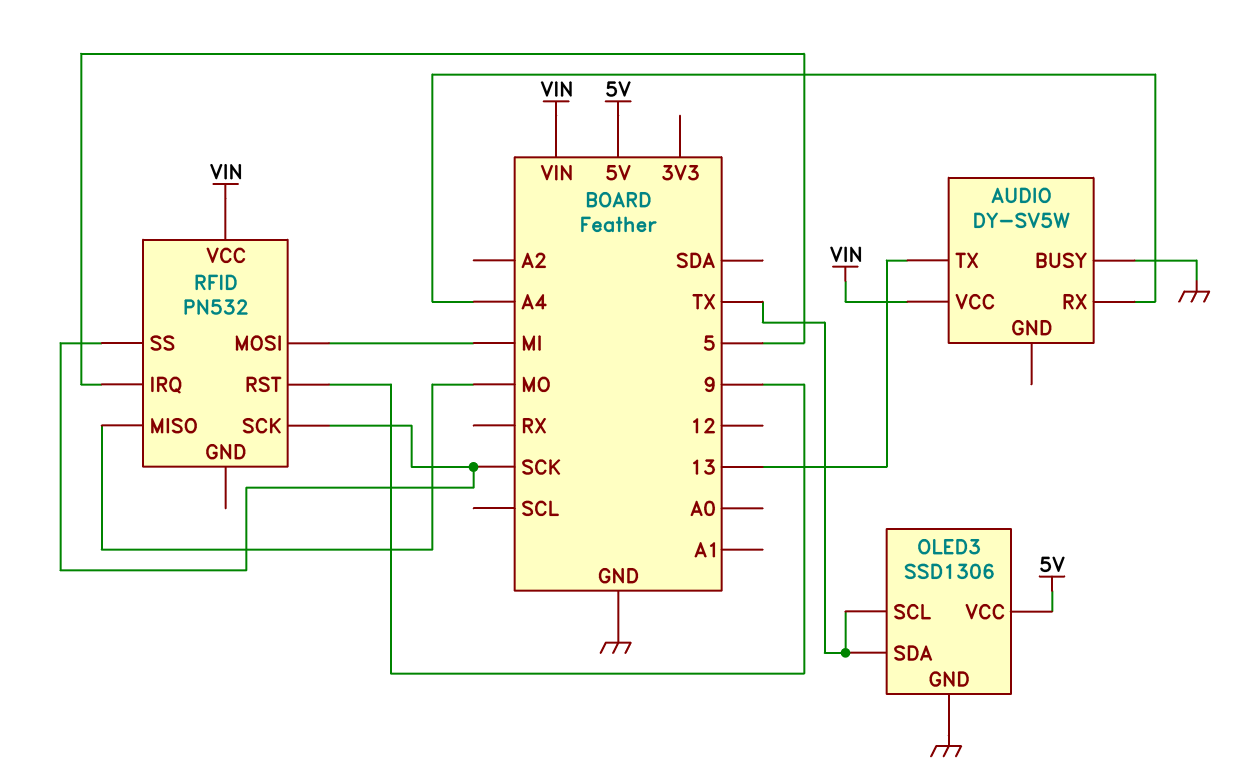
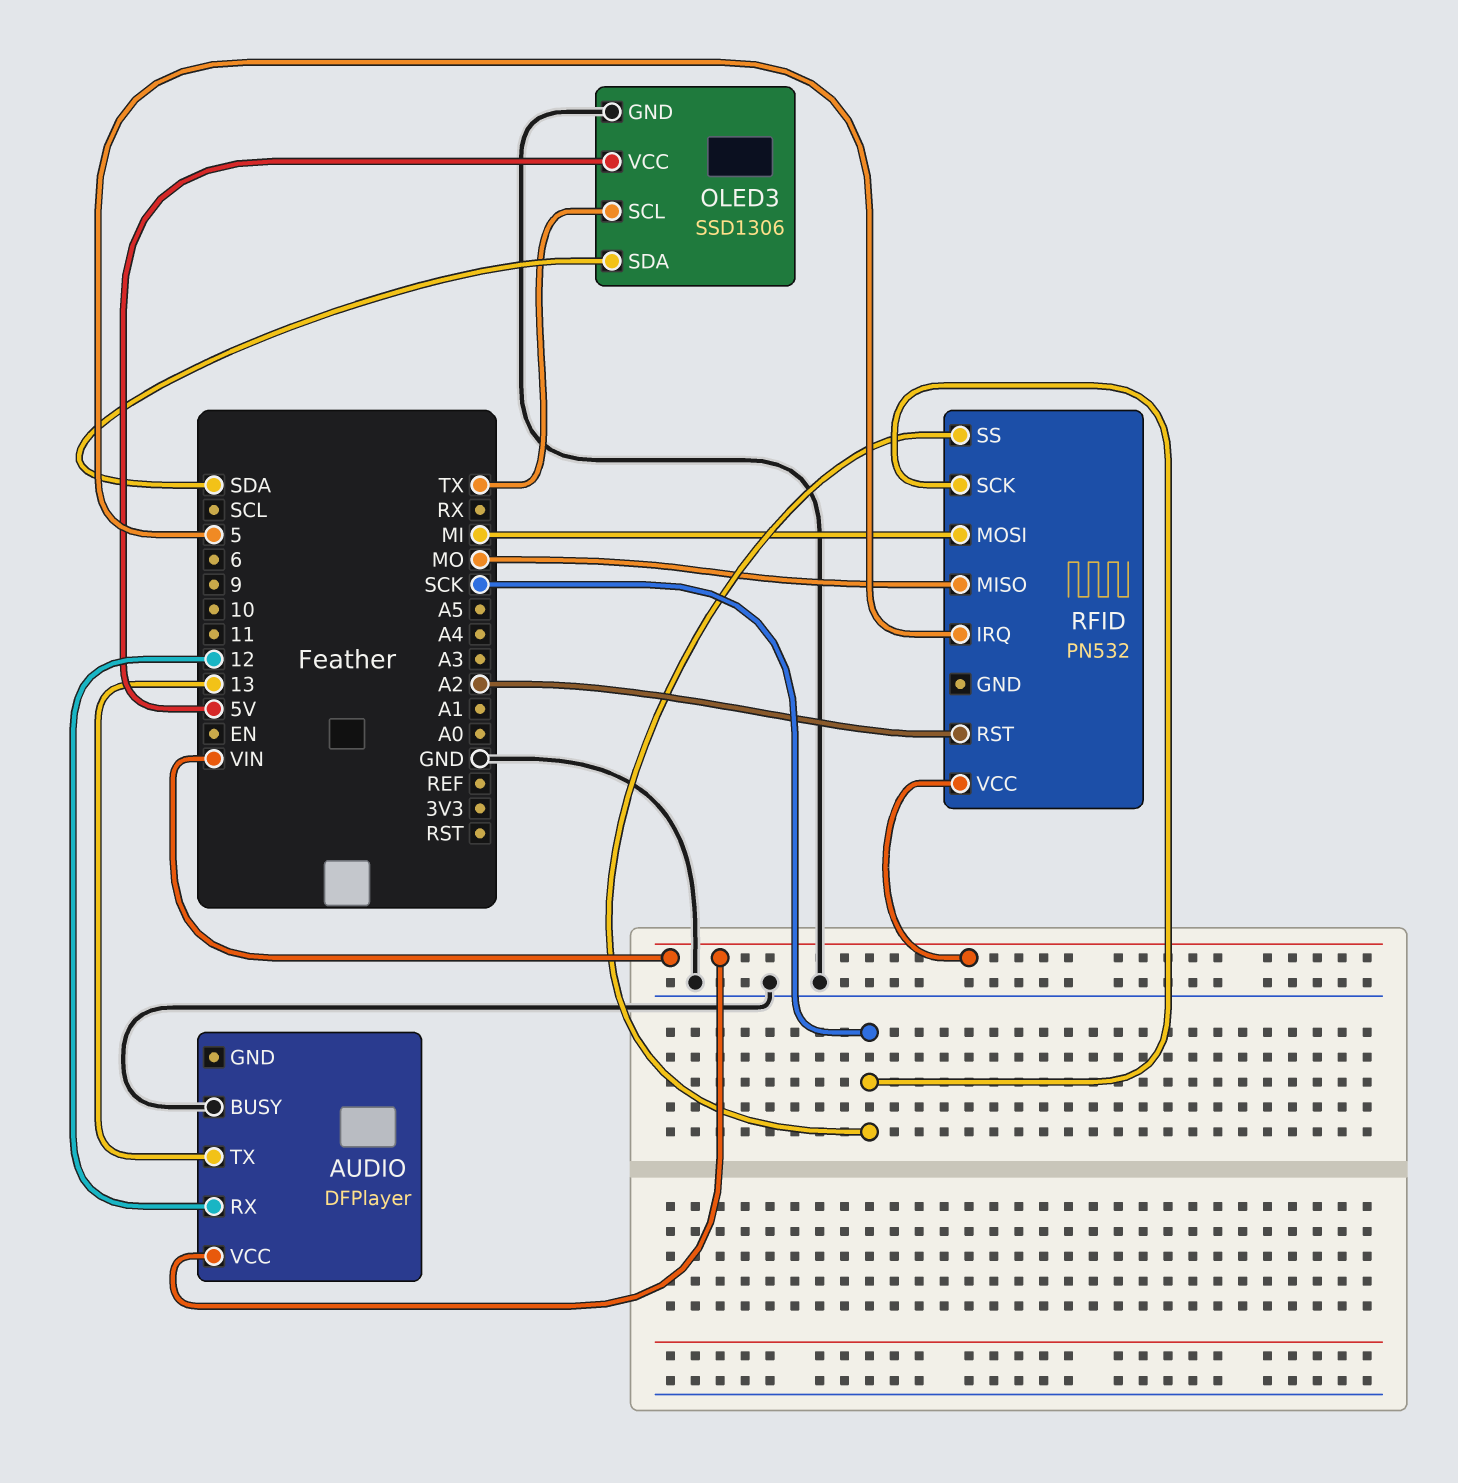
AUDIO: DY-SV5W -> DFPlayer
AUDIO pin RX: A4 -> 12
OLED3 pin SDA: TX -> SDA
RFID pin RST: 9 -> A2

